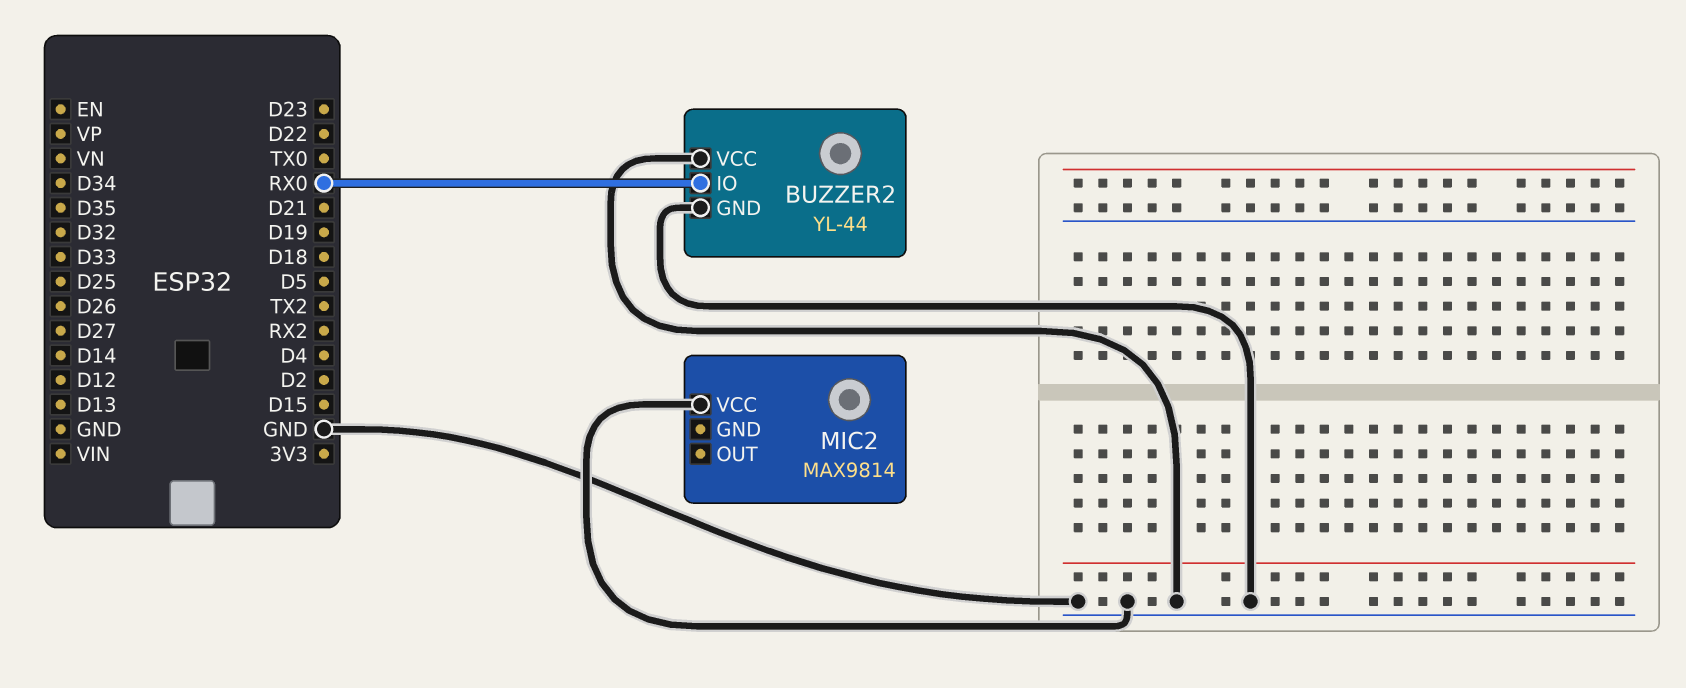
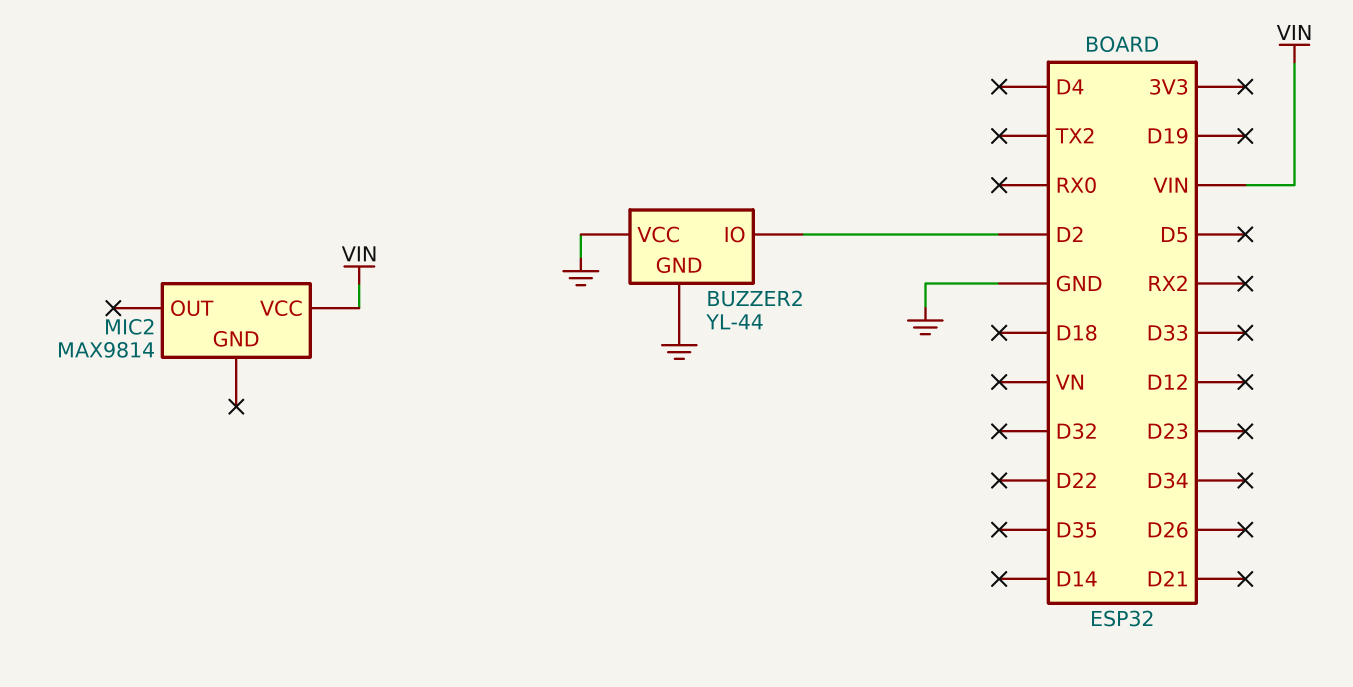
BUZZER2 pin IO: RX0 -> D2
MIC2 pin VCC: GND -> VIN

